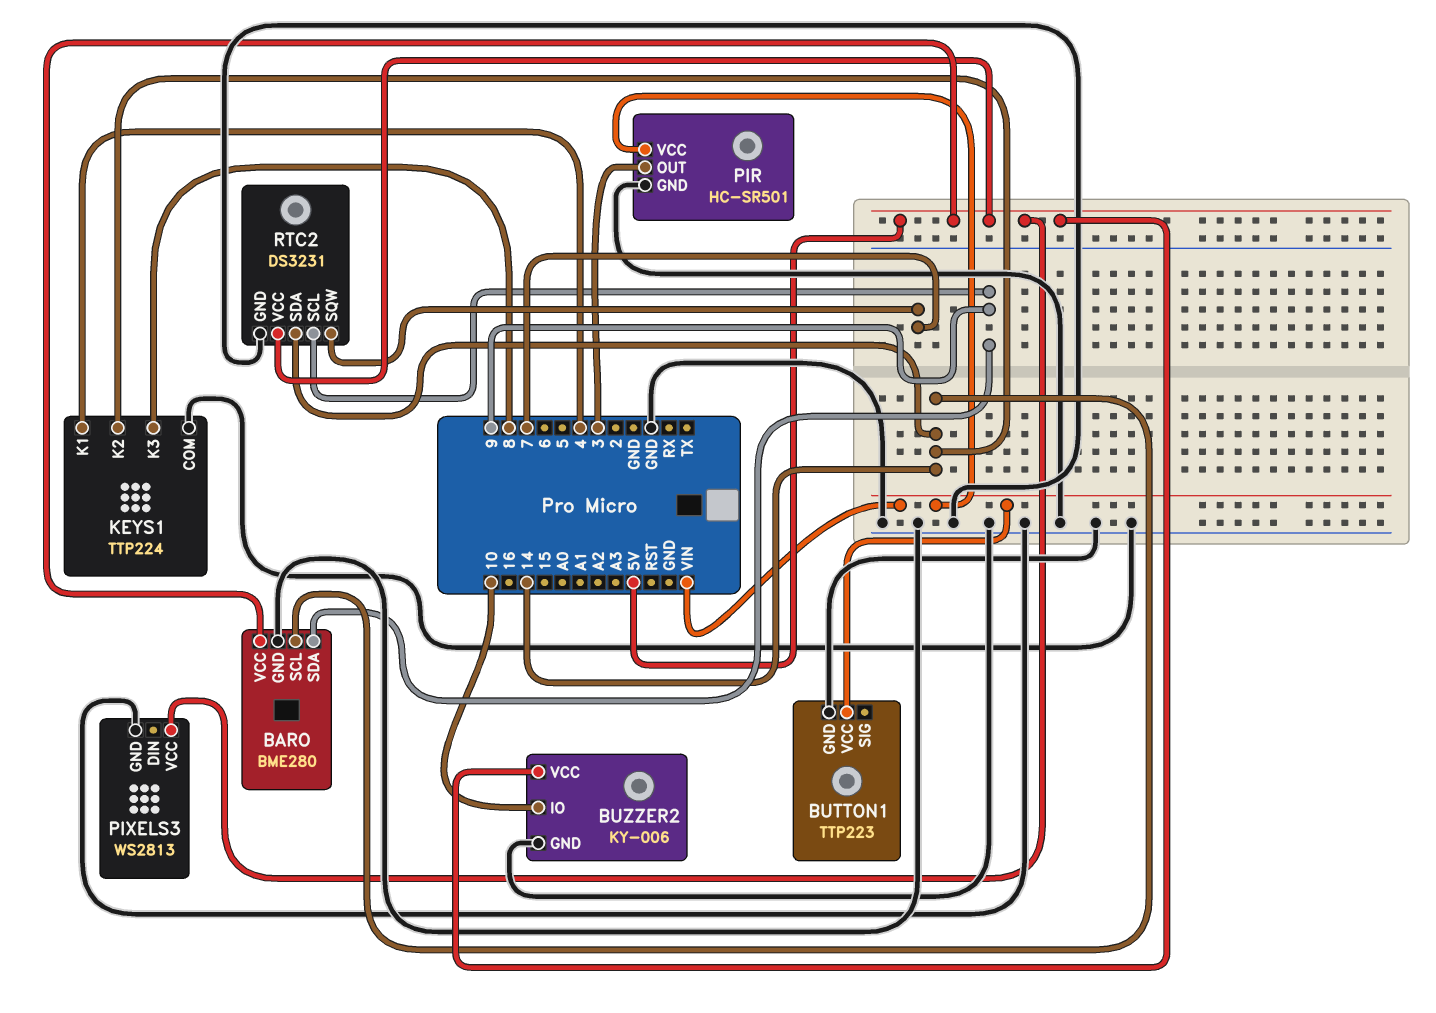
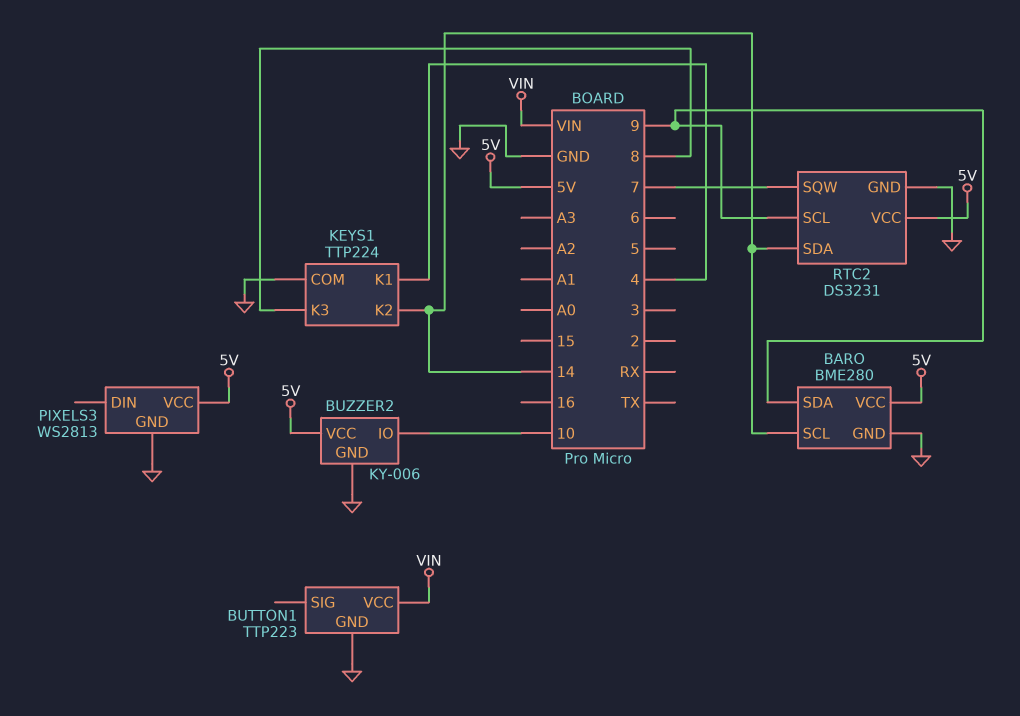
PIR: HC-SR501 -> none
PIR pin GND: GND -> none
PIR pin OUT: 3 -> none
PIR pin VCC: VIN -> none

